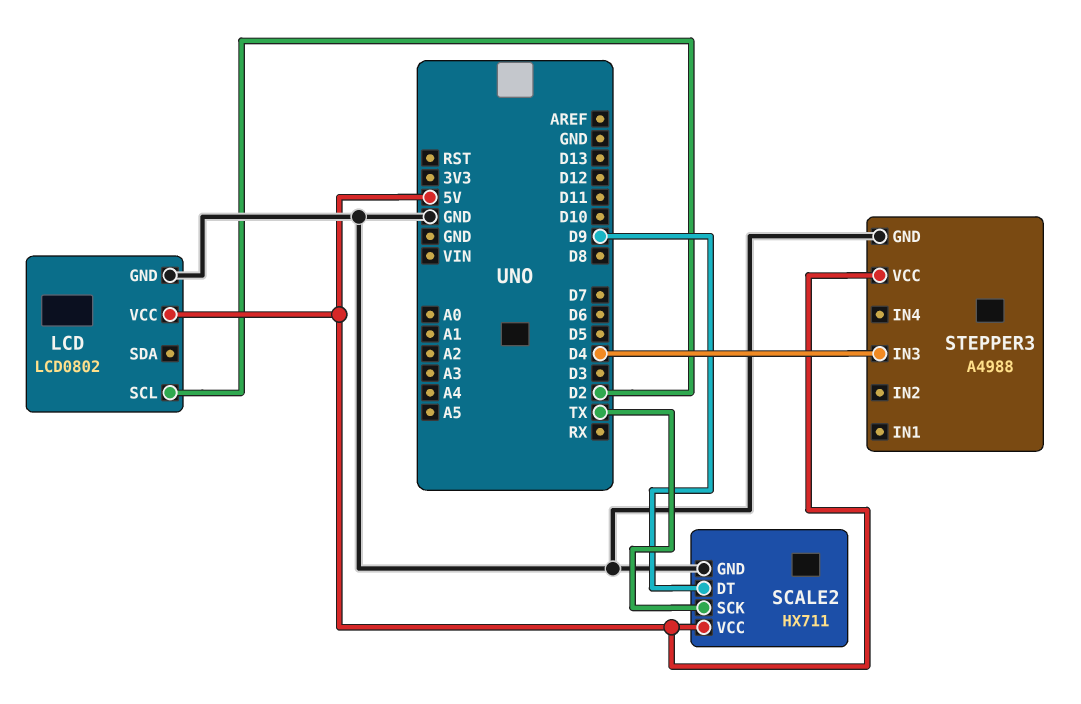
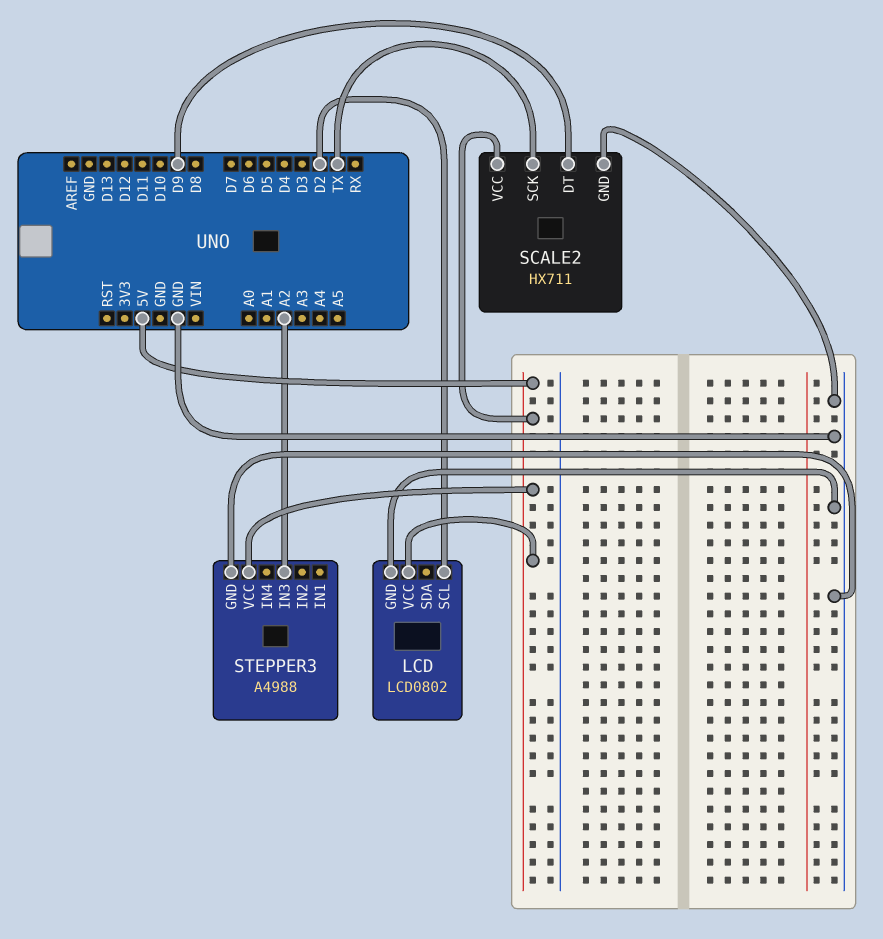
STEPPER3 pin IN3: D4 -> A2

